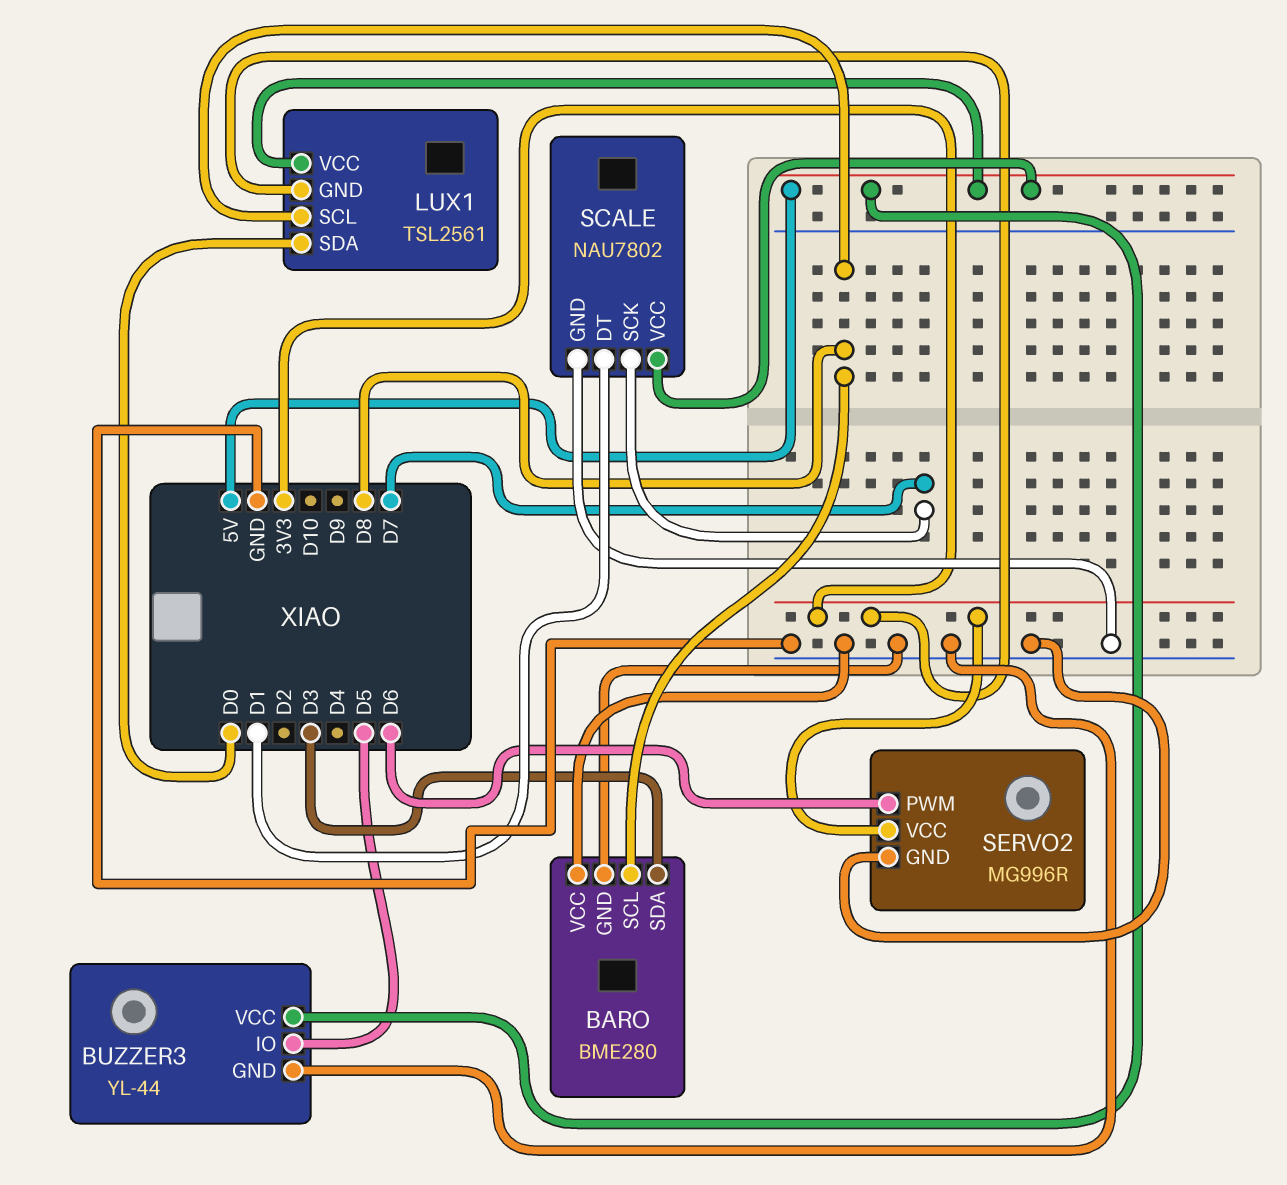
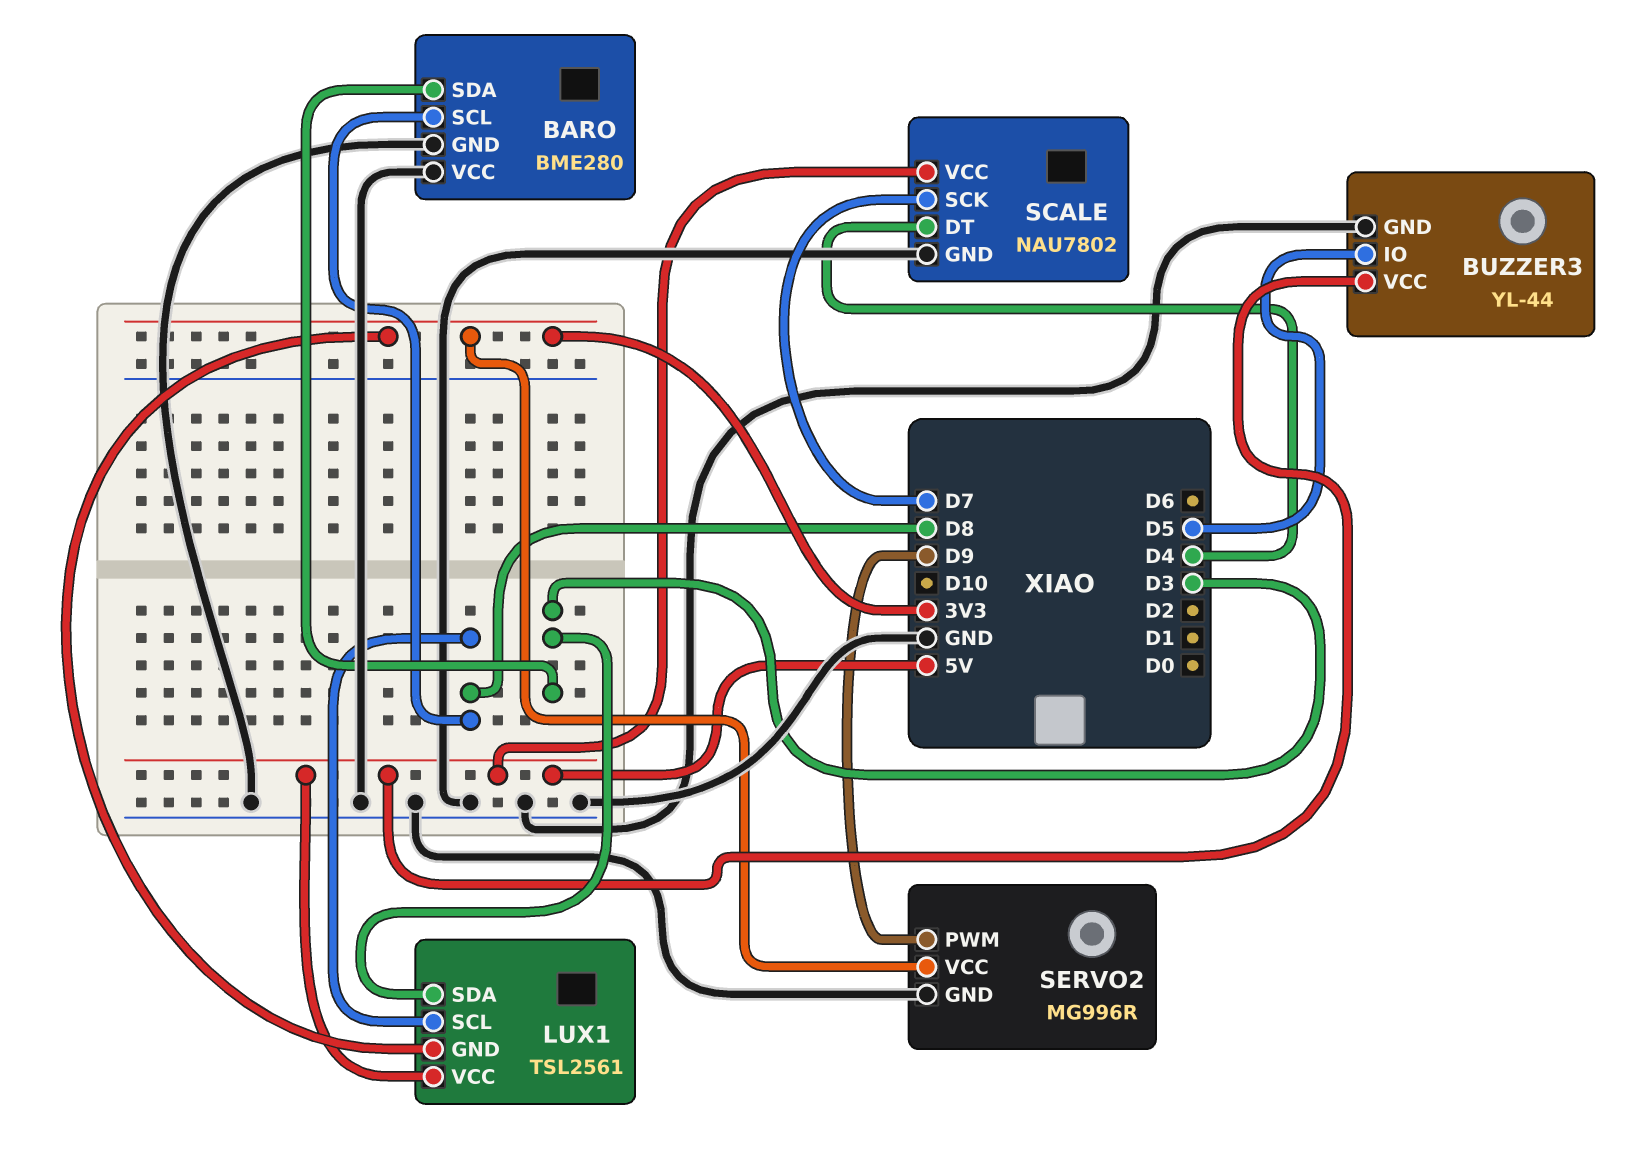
LUX1 pin SDA: D0 -> D3
SCALE pin DT: D1 -> D4
SERVO2 pin PWM: D6 -> D9

